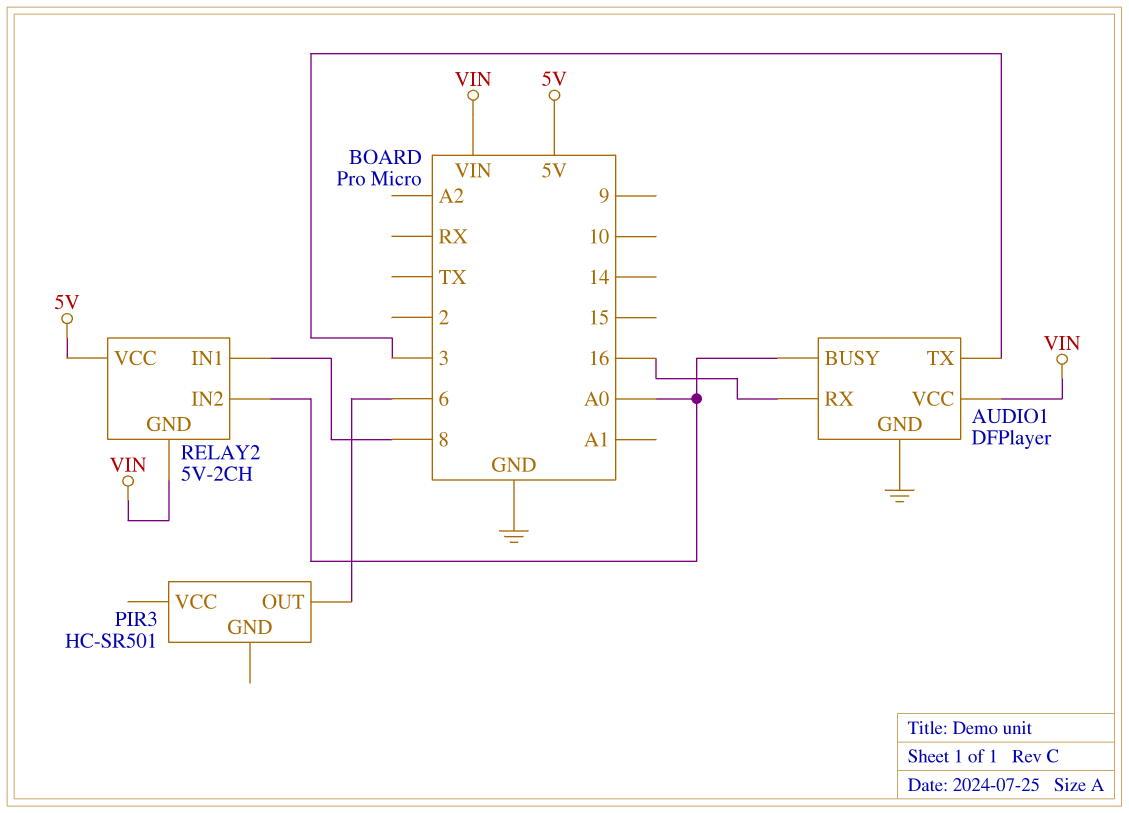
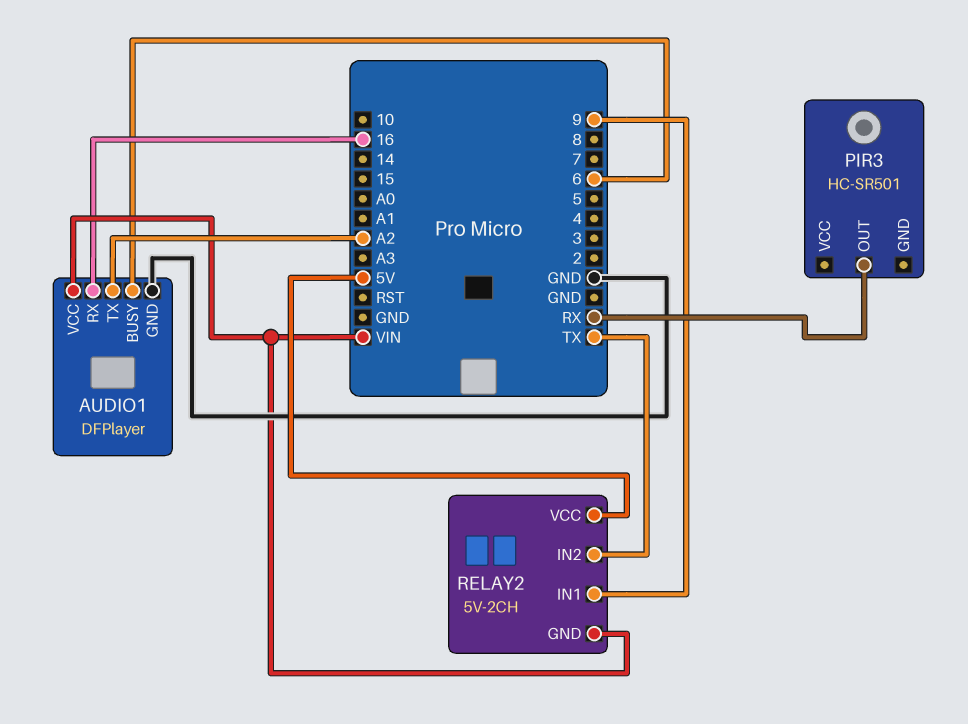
AUDIO1 pin BUSY: A0 -> 6
AUDIO1 pin TX: 3 -> A2
PIR3 pin OUT: 6 -> RX
RELAY2 pin IN1: 8 -> 9
RELAY2 pin IN2: A0 -> TX

